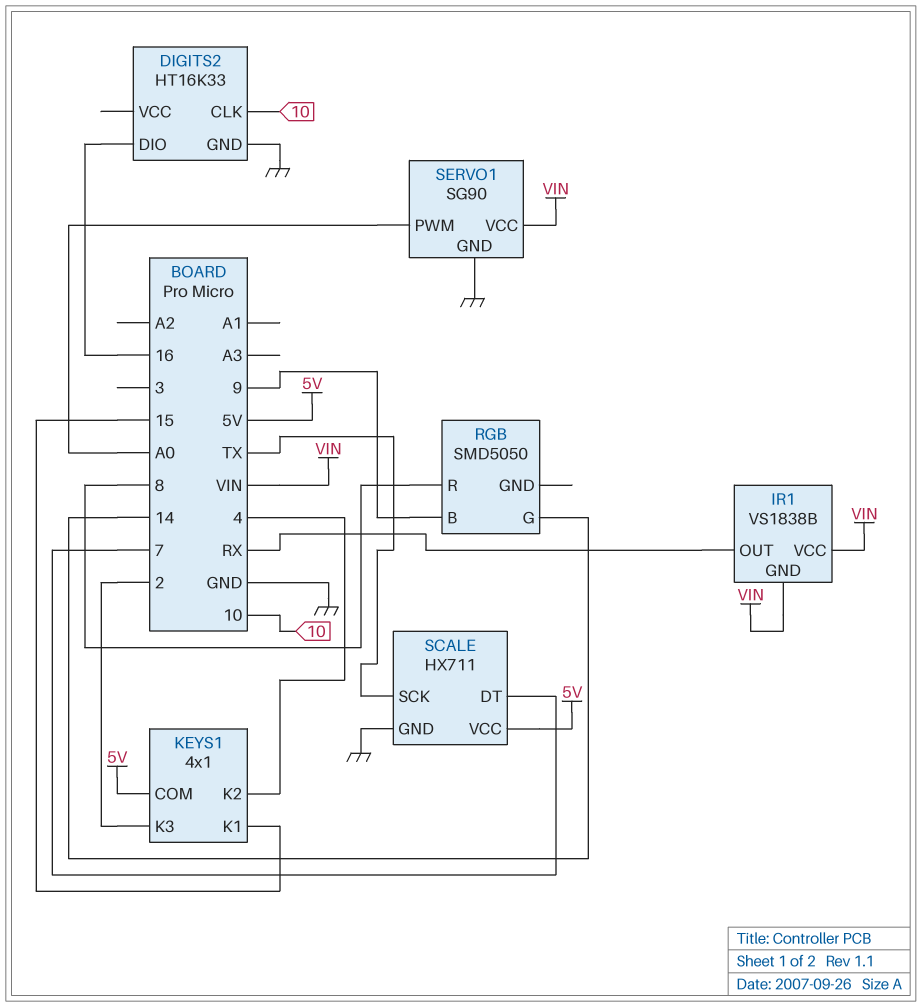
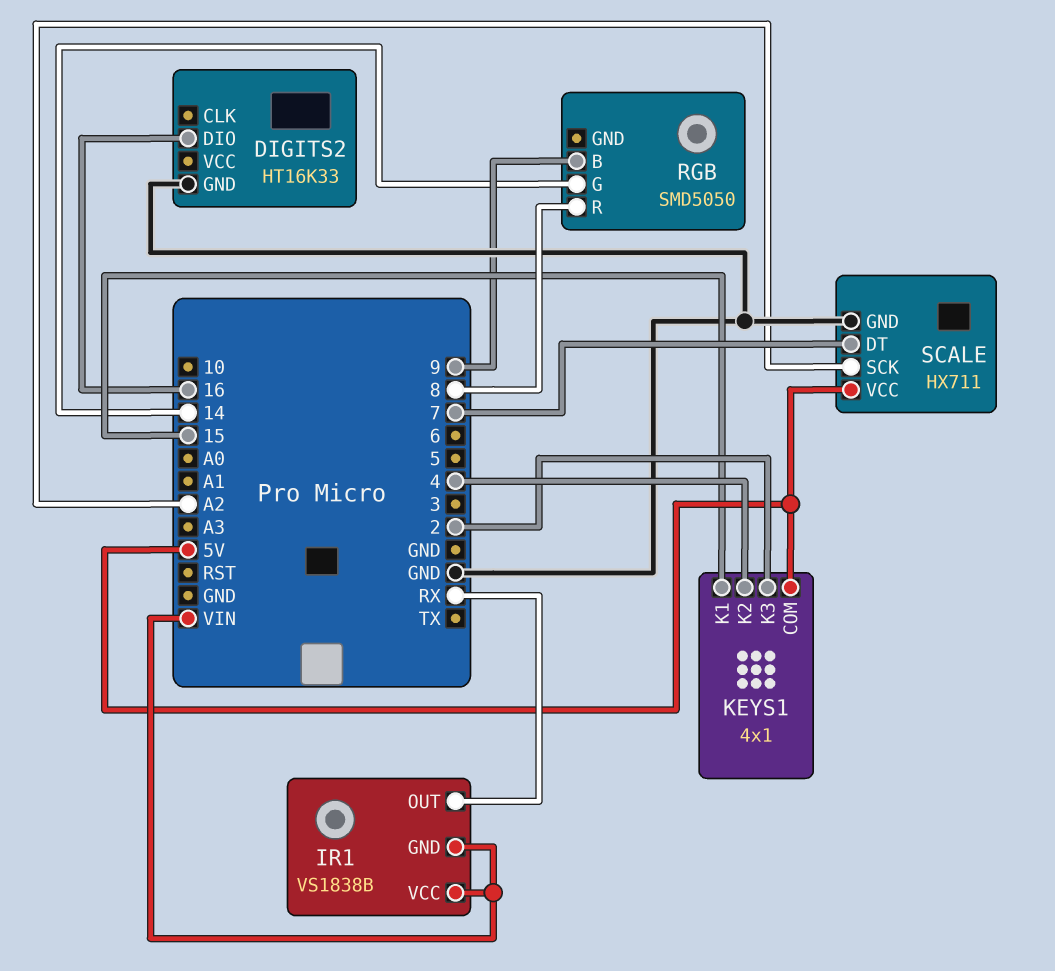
DIGITS2 pin CLK: 10 -> none
SCALE pin SCK: TX -> A2
SERVO1: SG90 -> none
SERVO1 pin GND: GND -> none
SERVO1 pin PWM: A0 -> none
SERVO1 pin VCC: VIN -> none

